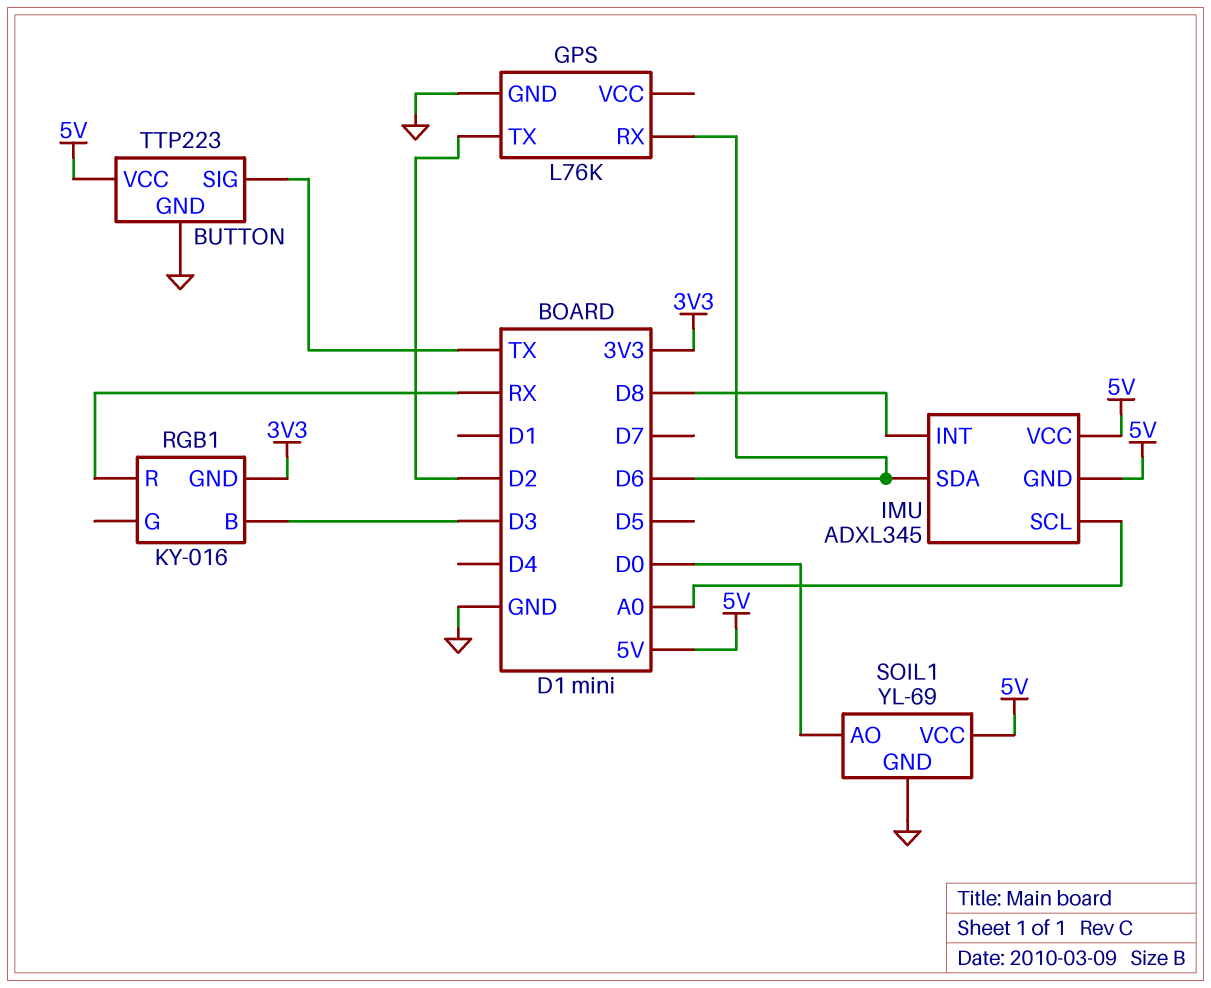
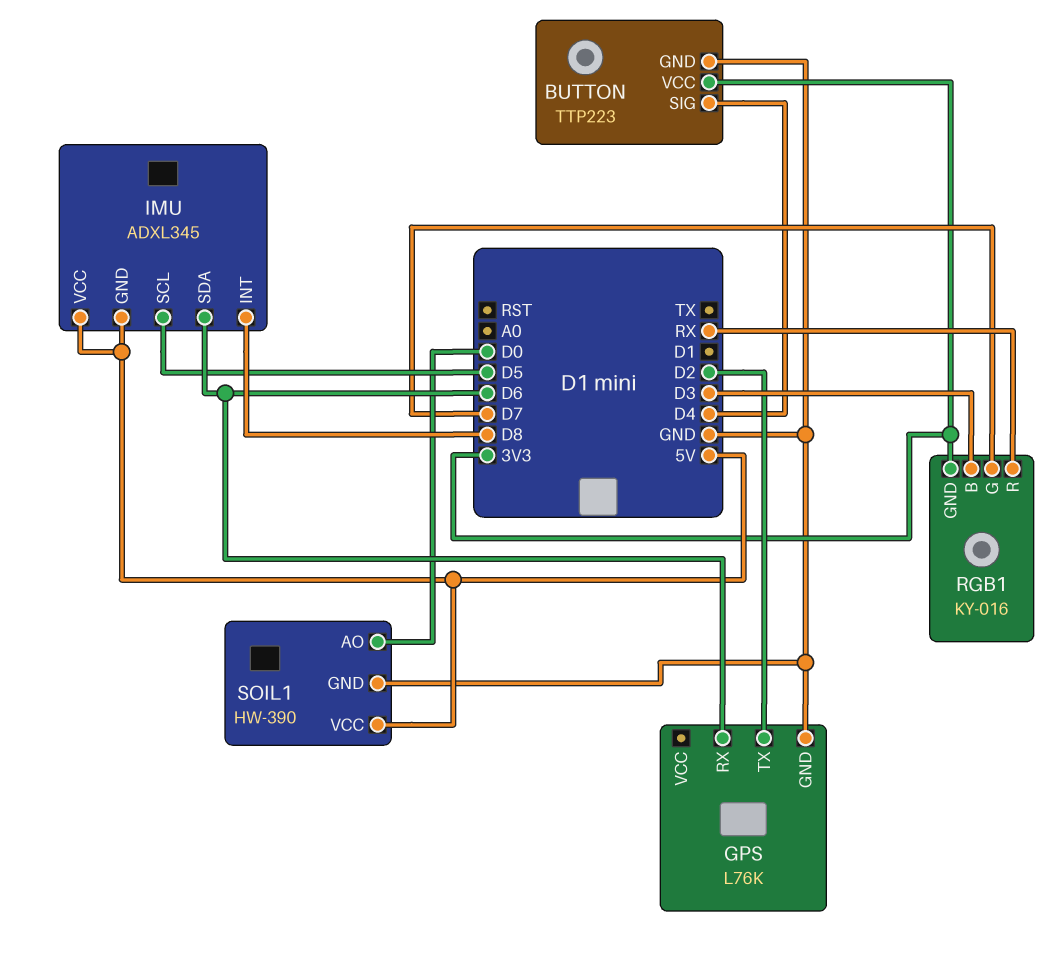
BUTTON pin SIG: TX -> D4
BUTTON pin VCC: 5V -> 3V3
IMU pin SCL: A0 -> D5
RGB1 pin G: none -> D7
SOIL1: YL-69 -> HW-390

